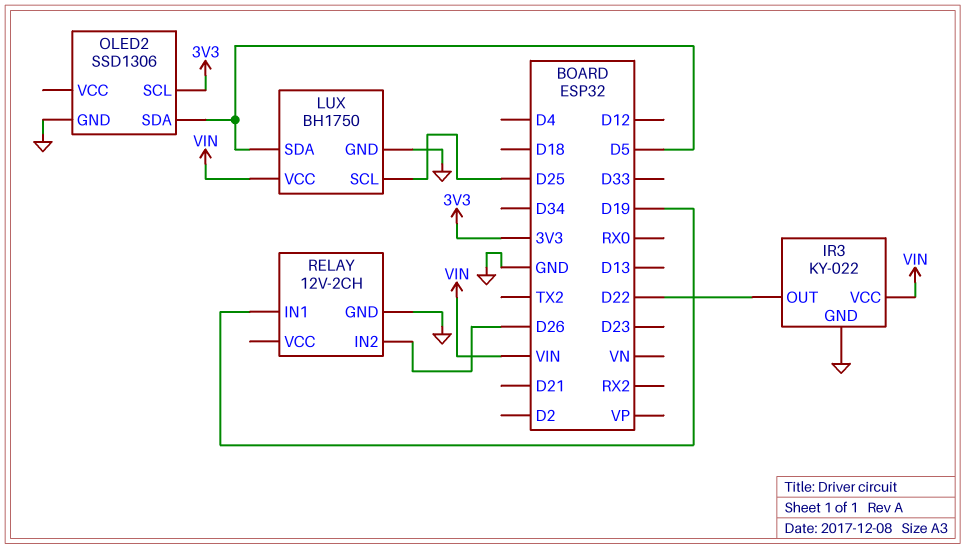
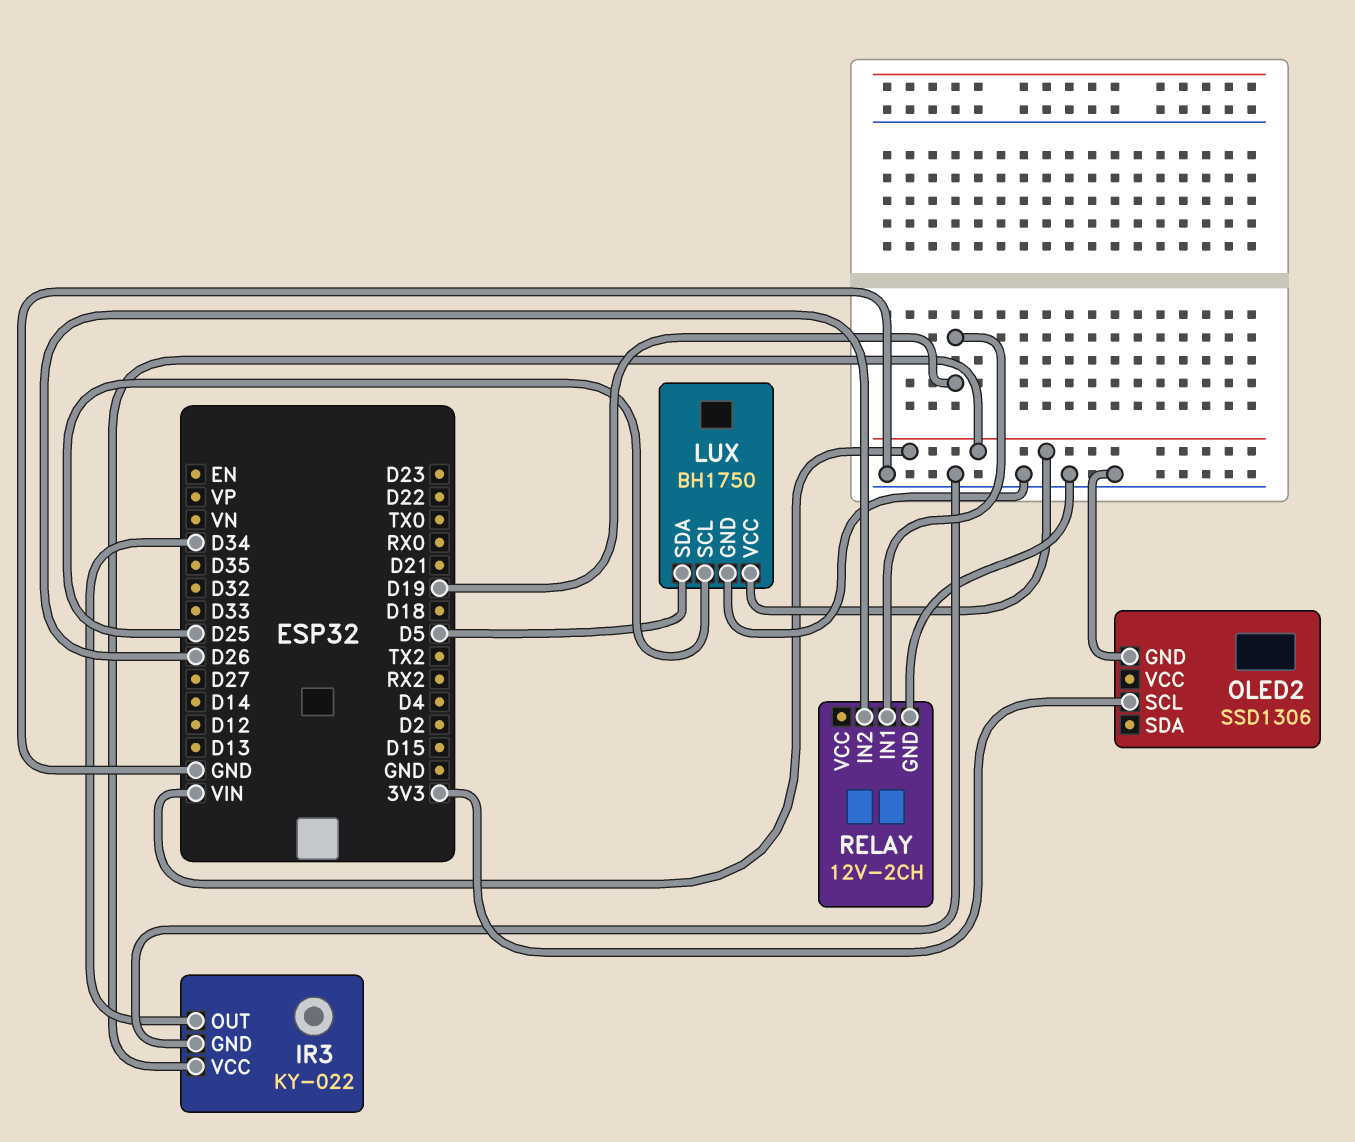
IR3 pin OUT: D22 -> D34
OLED2 pin SDA: D5 -> none

